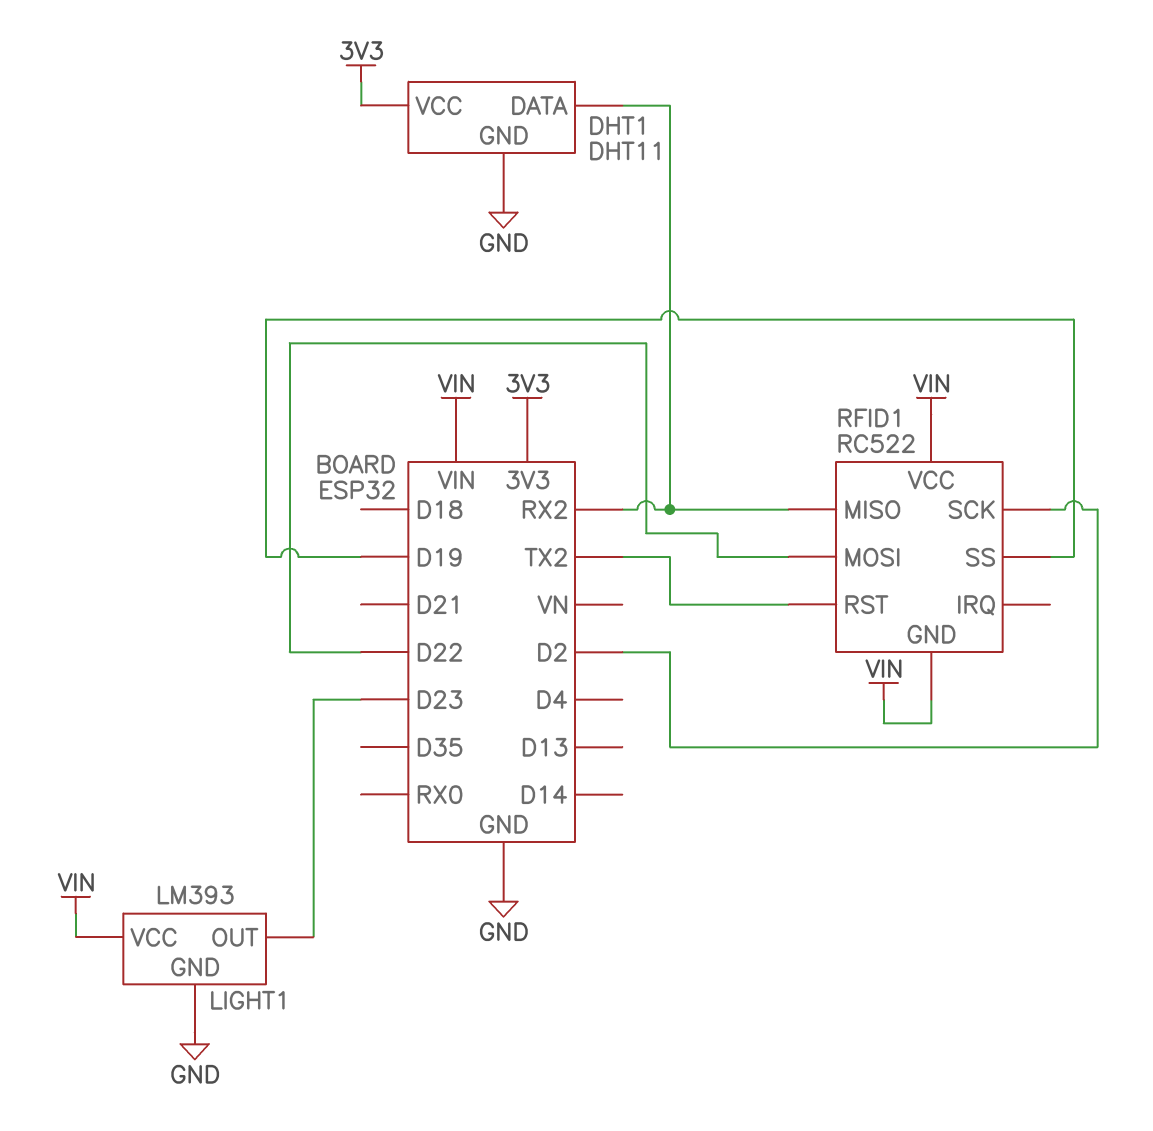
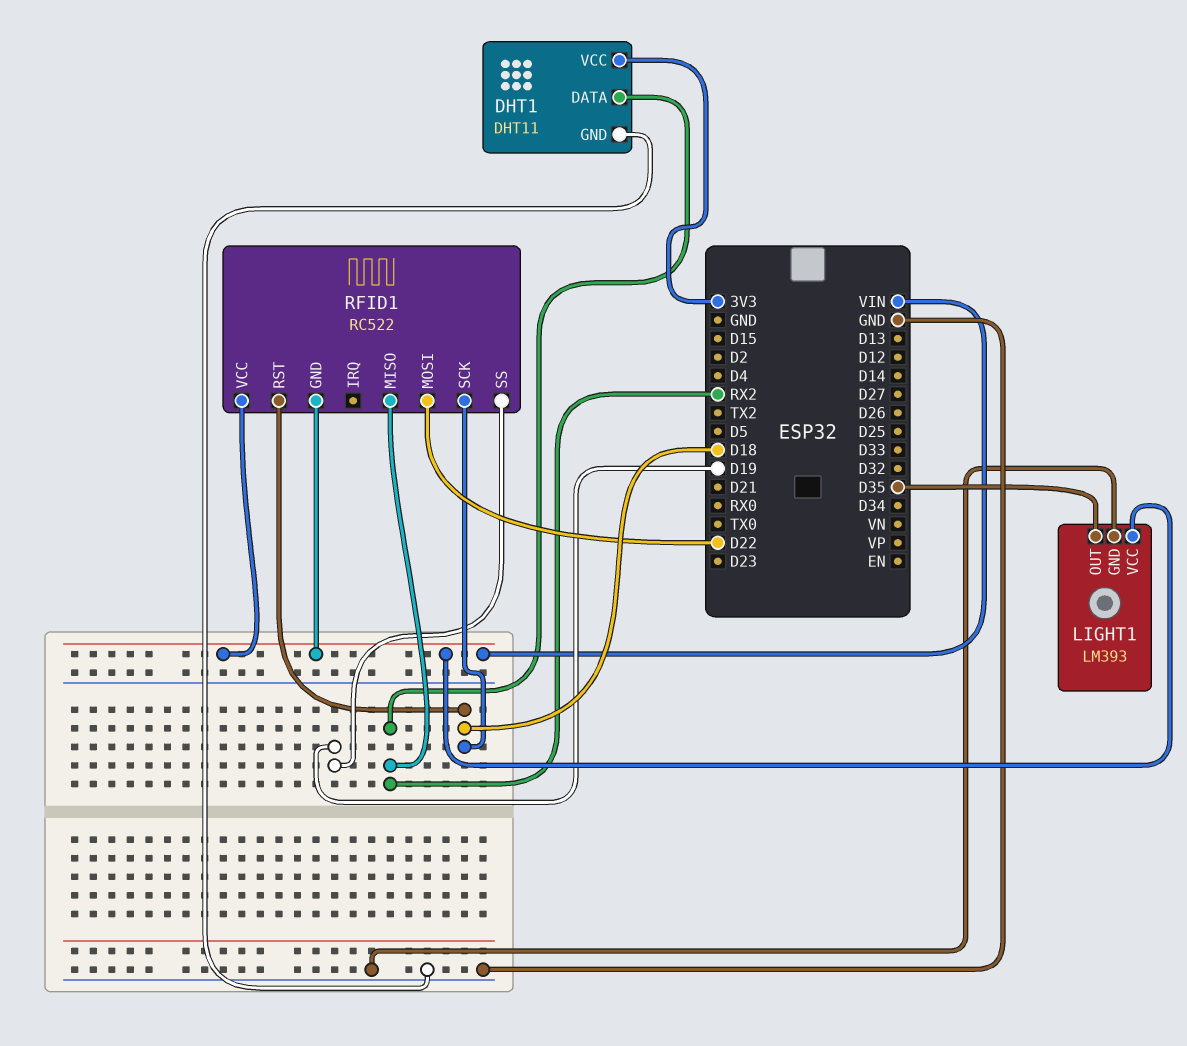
LIGHT1 pin OUT: D23 -> D35
RFID1 pin RST: TX2 -> D18
RFID1 pin SCK: D2 -> D18

